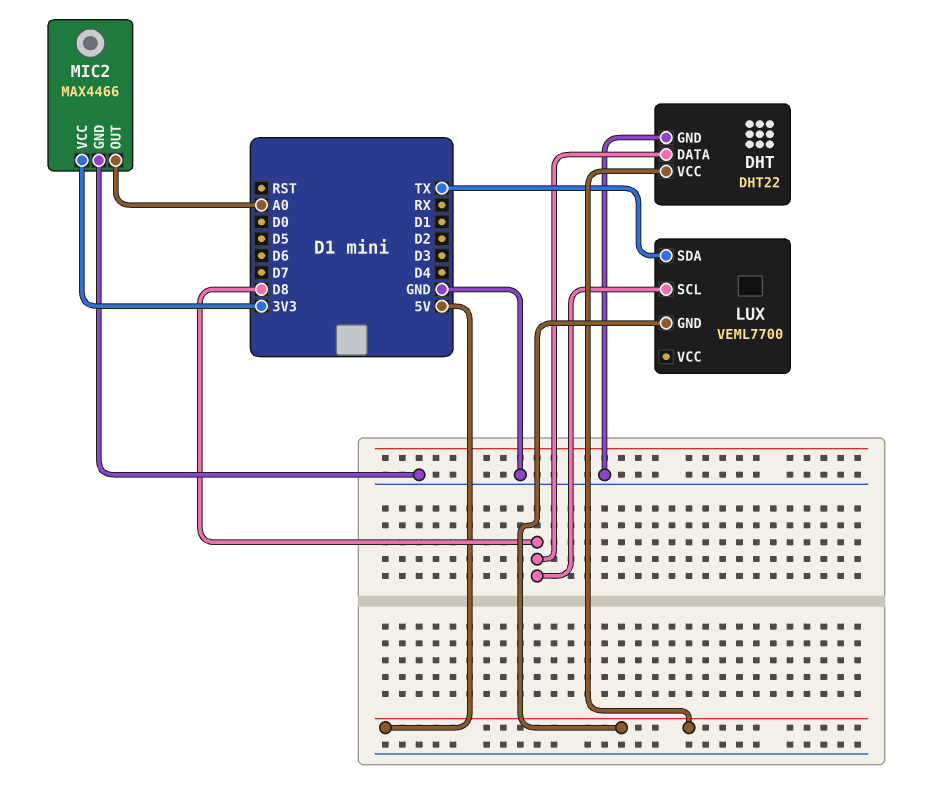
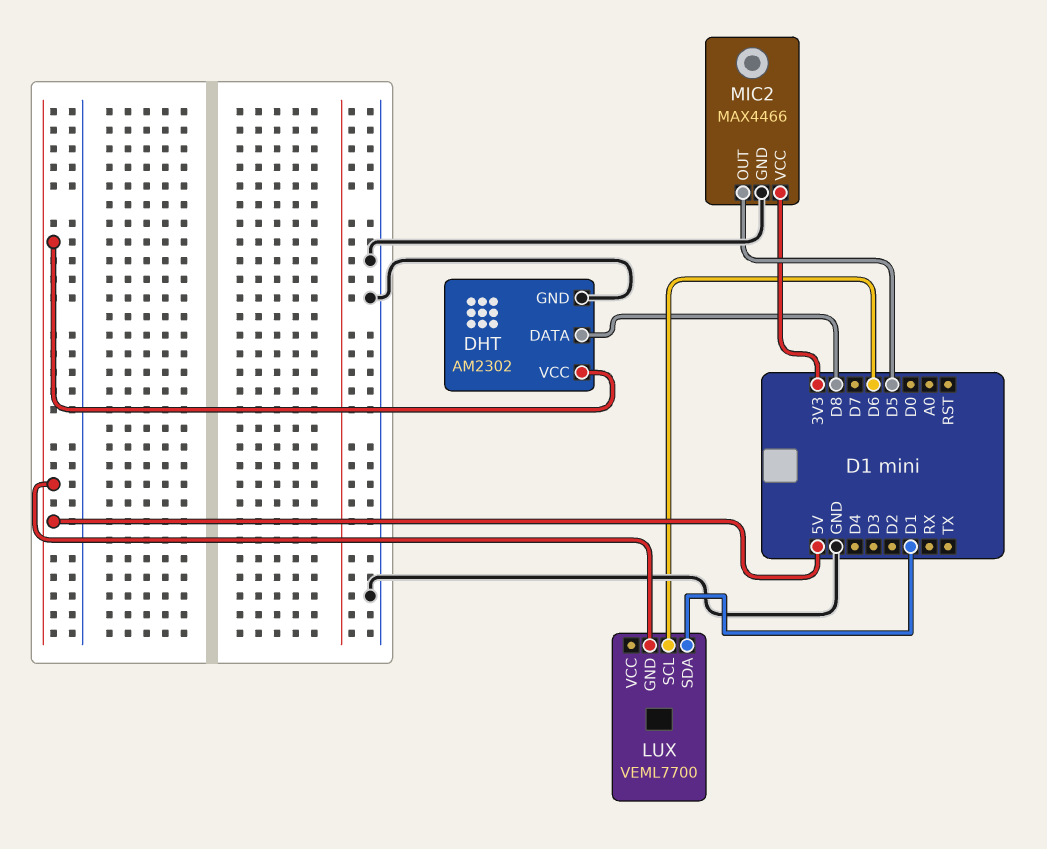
DHT: DHT22 -> AM2302
LUX pin SCL: D8 -> D6
LUX pin SDA: TX -> D1
MIC2 pin OUT: A0 -> D5

